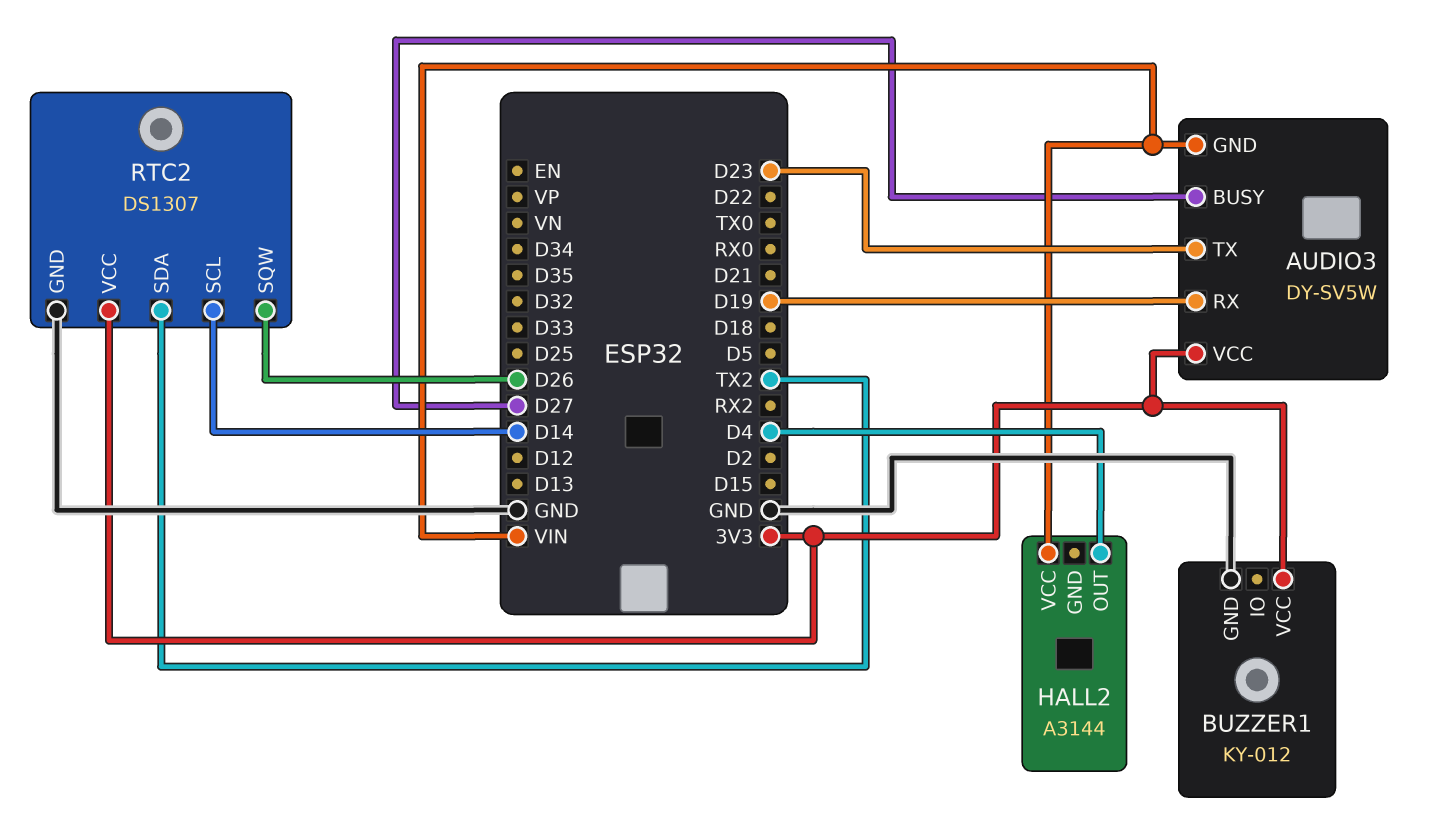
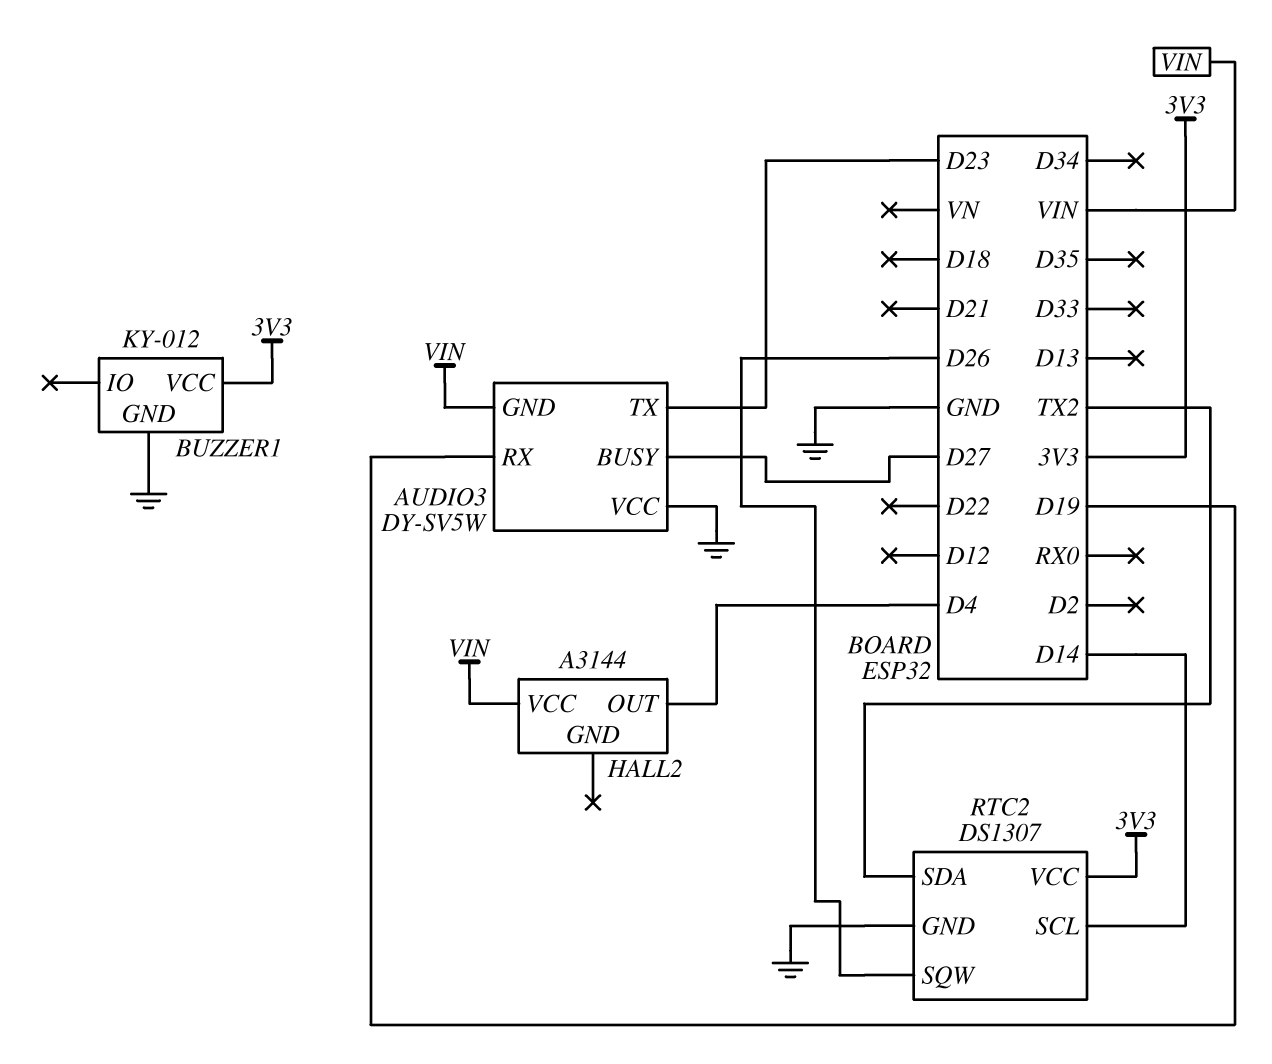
AUDIO3 pin VCC: 3V3 -> GND

